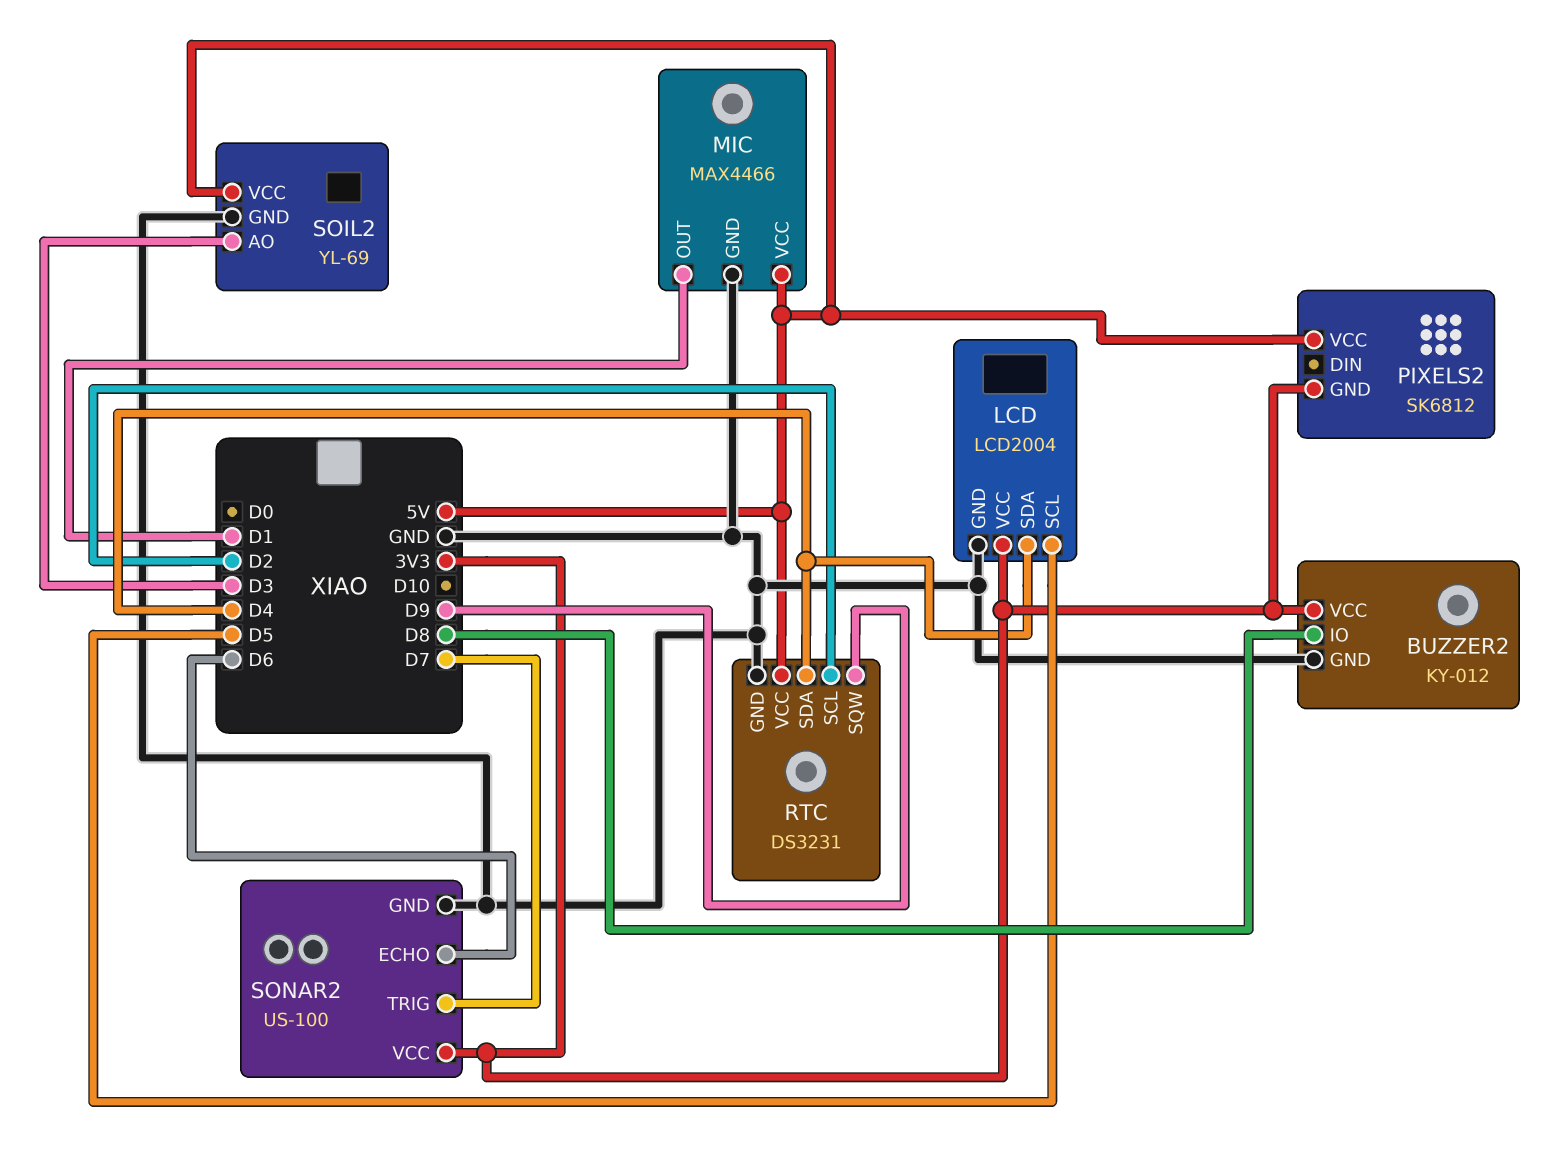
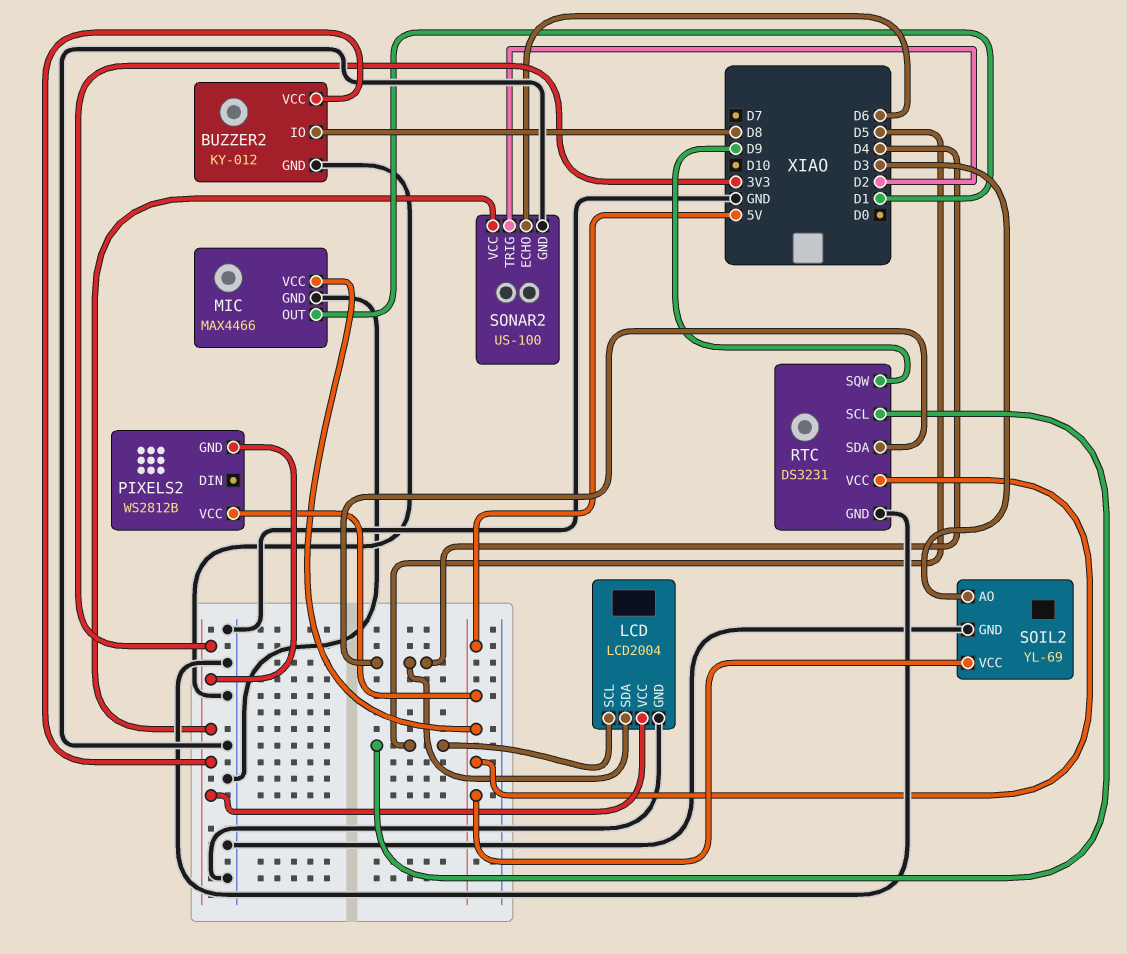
PIXELS2: SK6812 -> WS2812B
RTC pin SCL: D2 -> D5
SONAR2 pin TRIG: D7 -> D2

